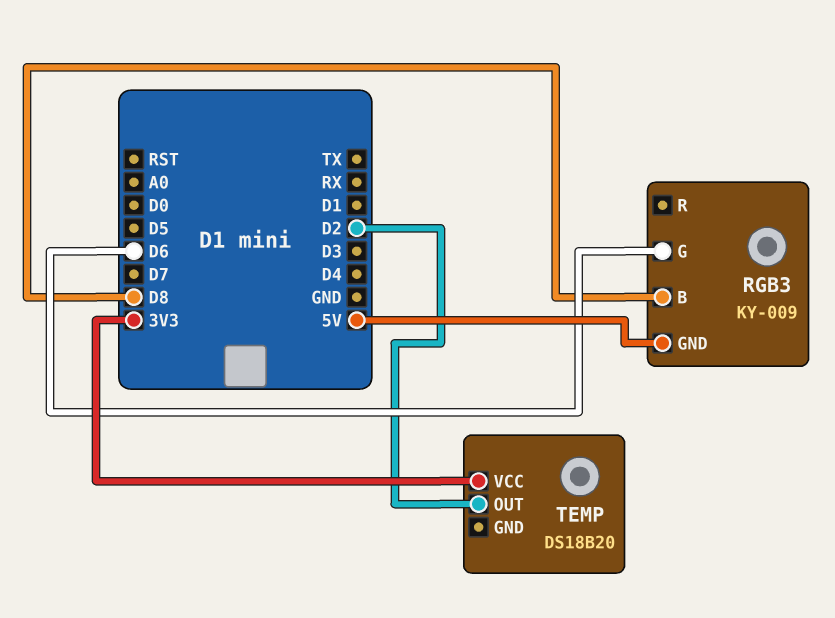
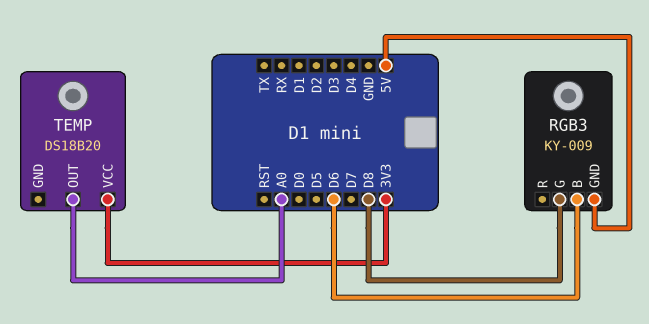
RGB3 pin B: D8 -> D6
RGB3 pin G: D6 -> D8
TEMP pin OUT: D2 -> A0

